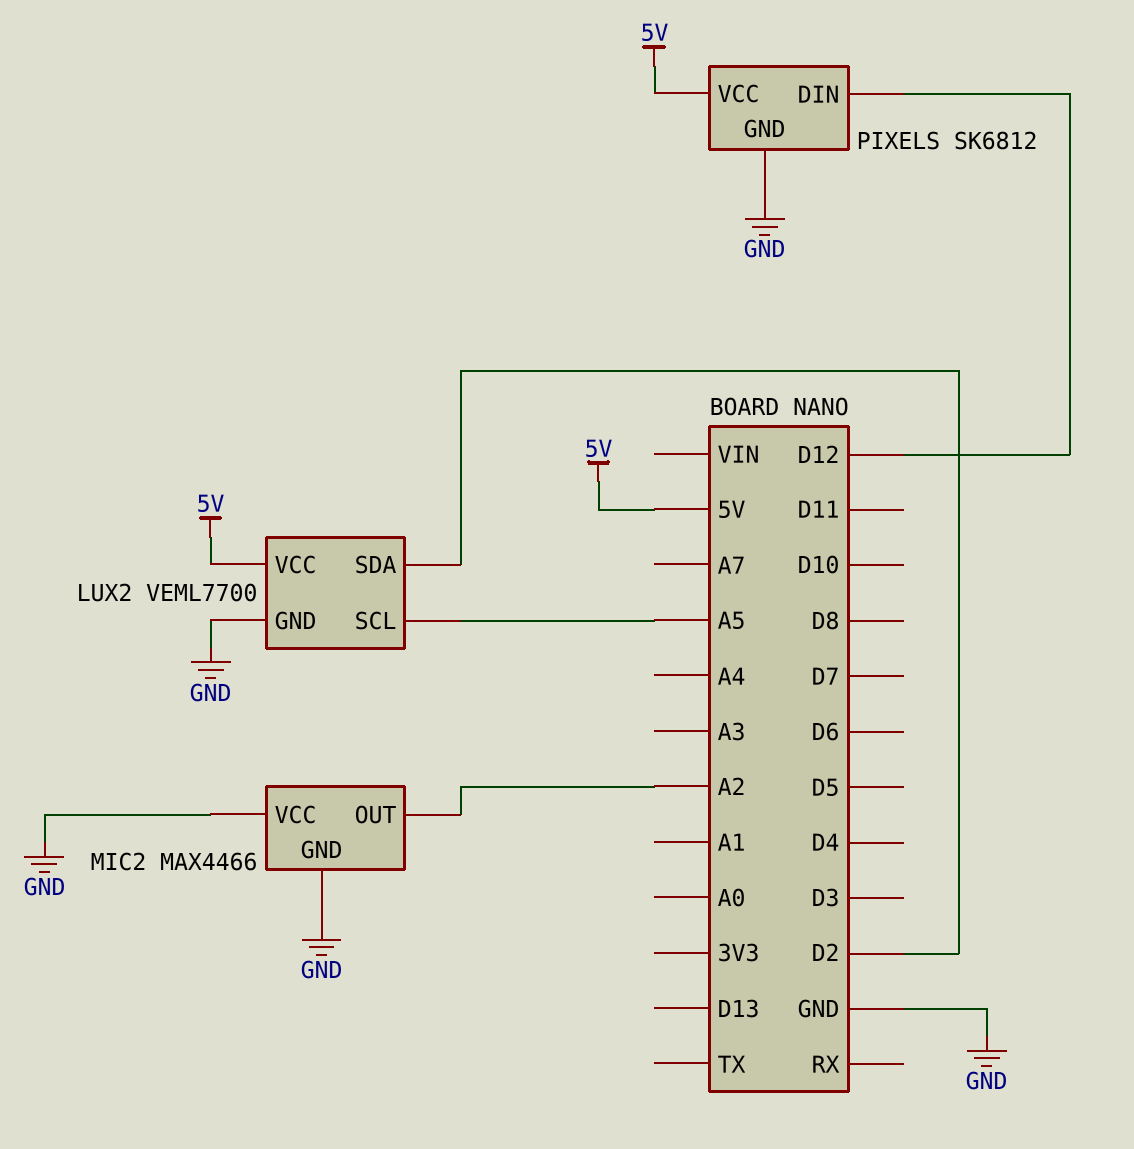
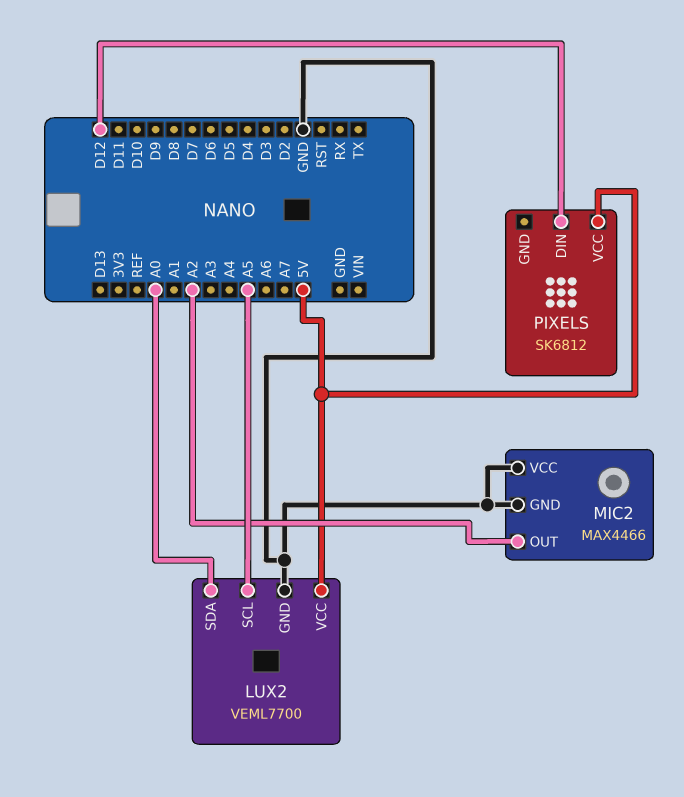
LUX2 pin SDA: D2 -> A0
PIXELS pin GND: GND -> none

